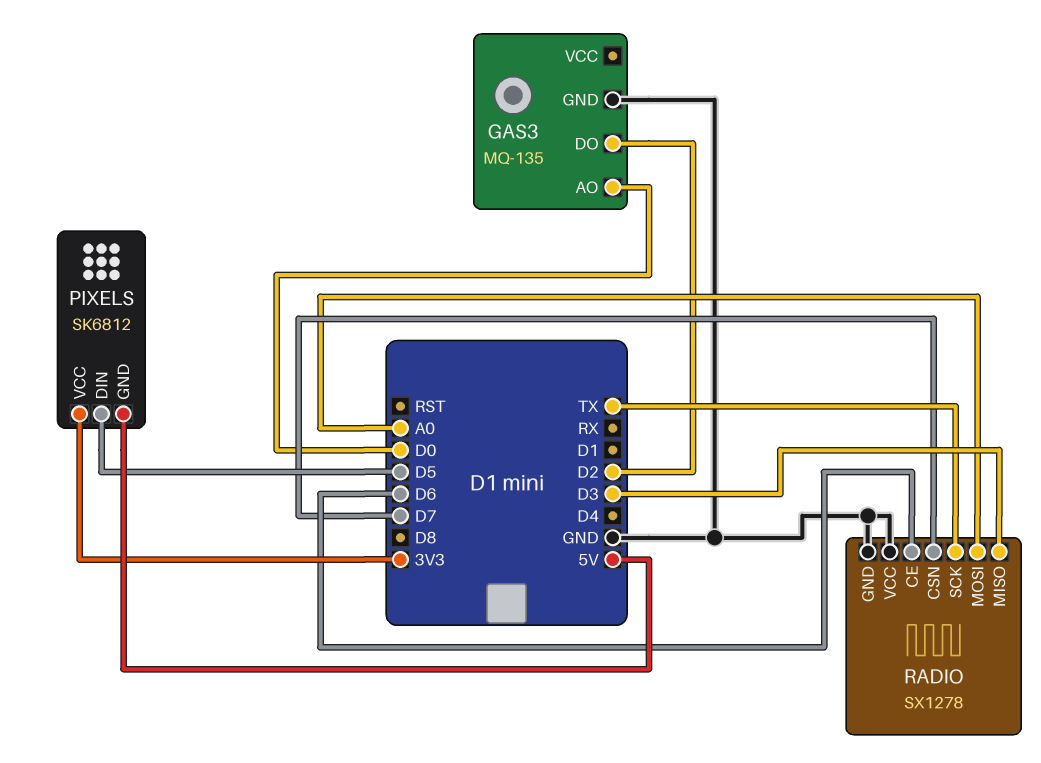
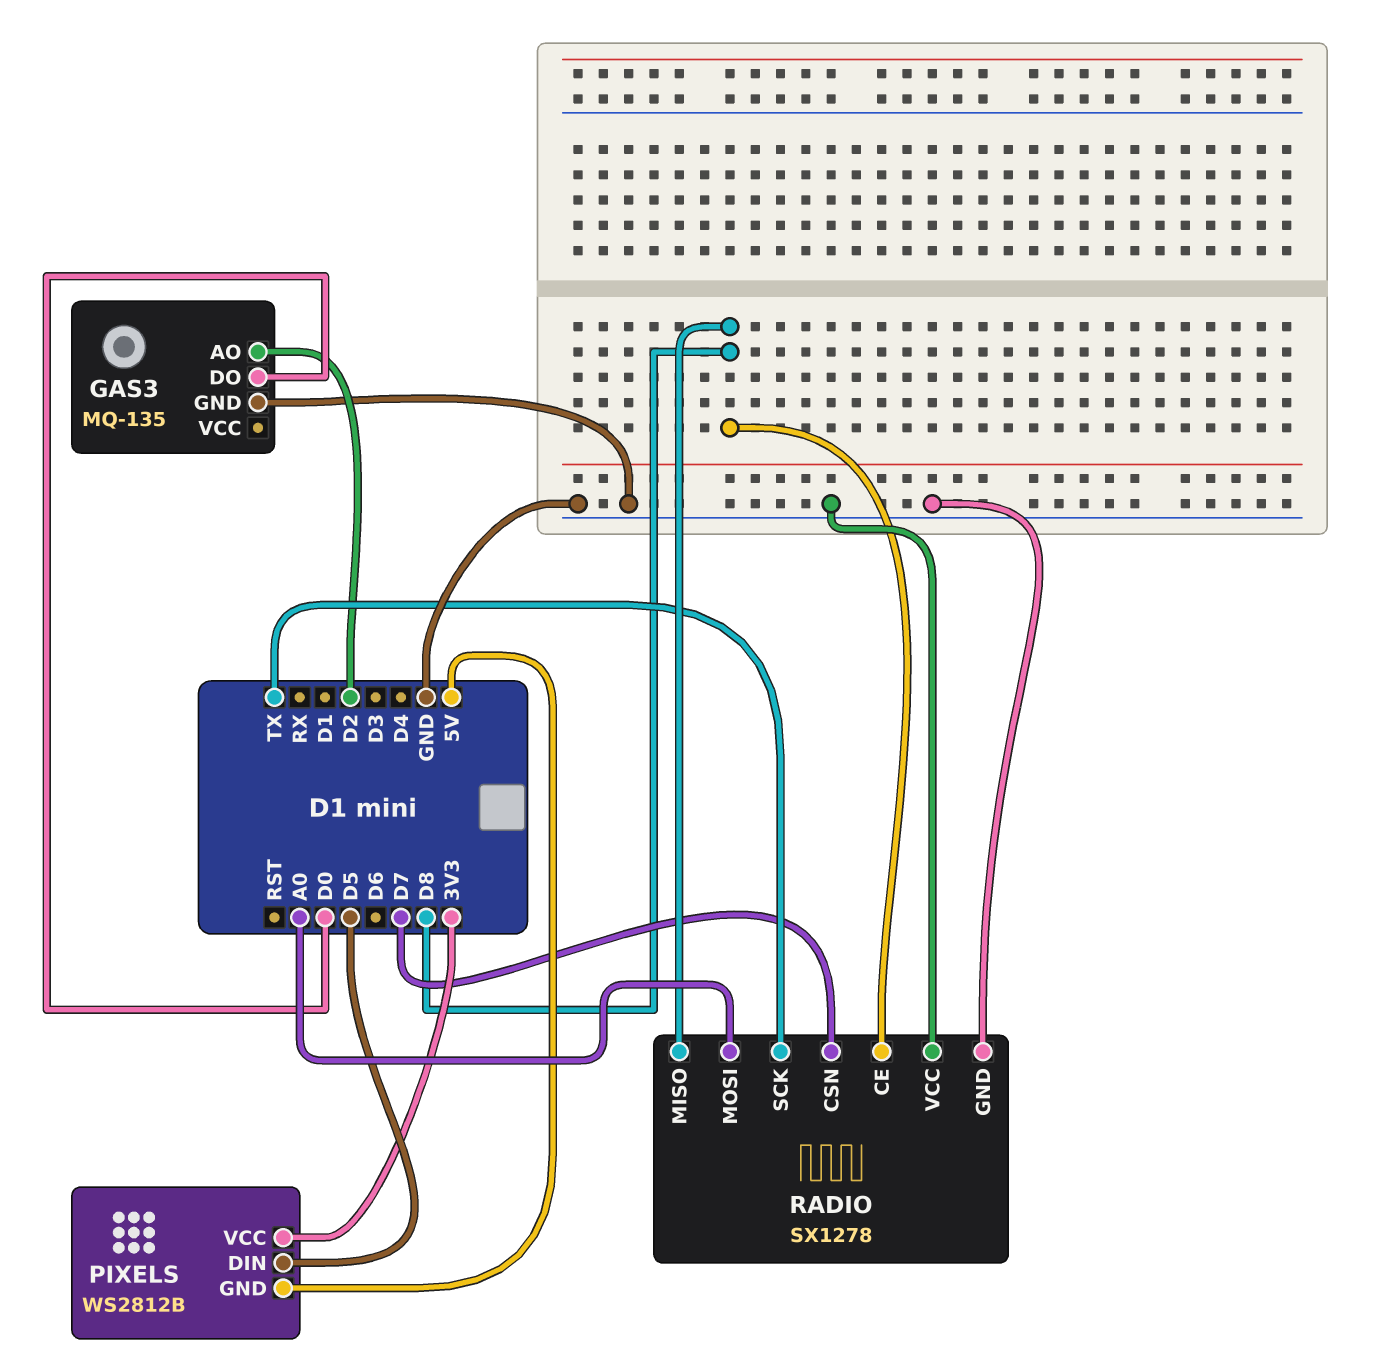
GAS3 pin AO: D0 -> D2
GAS3 pin DO: D2 -> D0
PIXELS: SK6812 -> WS2812B
RADIO pin CE: D6 -> D8
RADIO pin MISO: D3 -> D8

